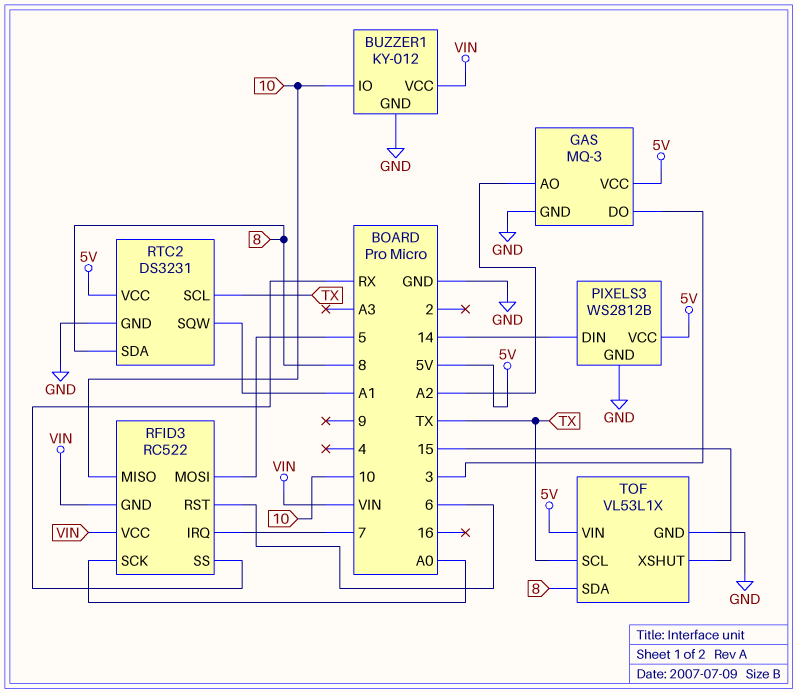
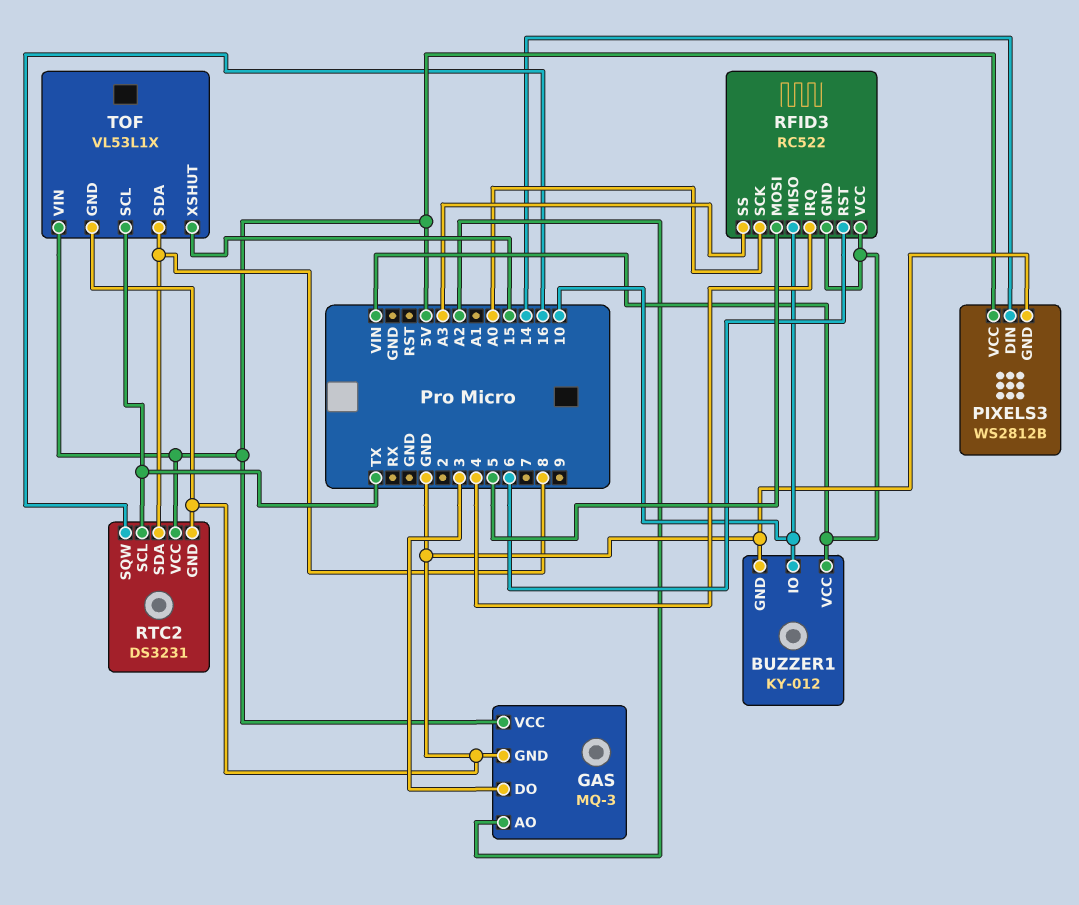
RFID3 pin IRQ: 7 -> 4
RFID3 pin SS: RX -> A3
RTC2 pin SQW: A1 -> 16

